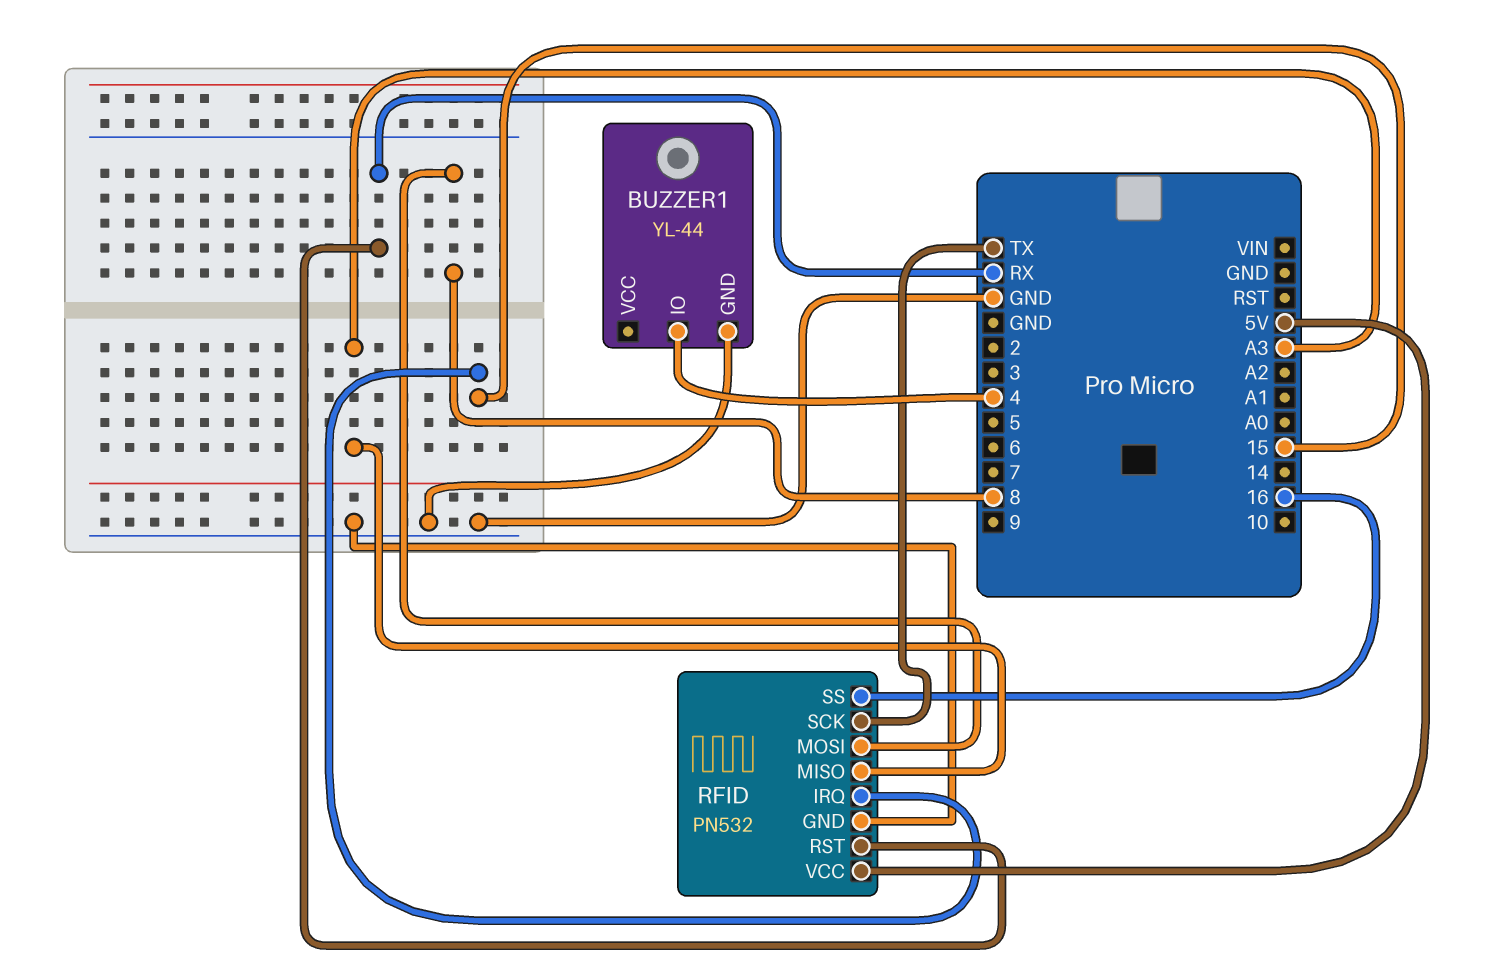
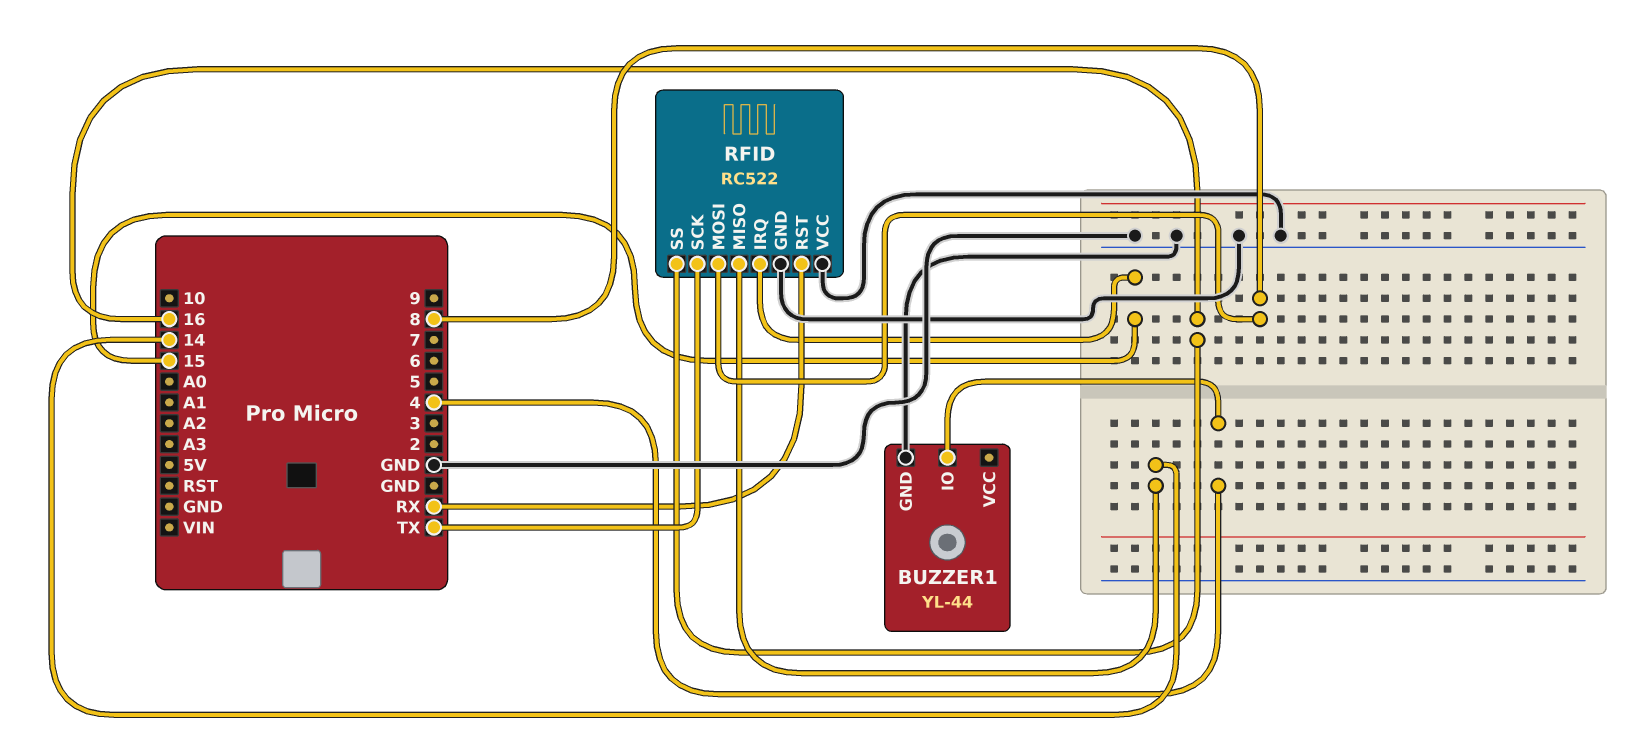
RFID: PN532 -> RC522
RFID pin MISO: A3 -> 14
RFID pin VCC: 5V -> GND

